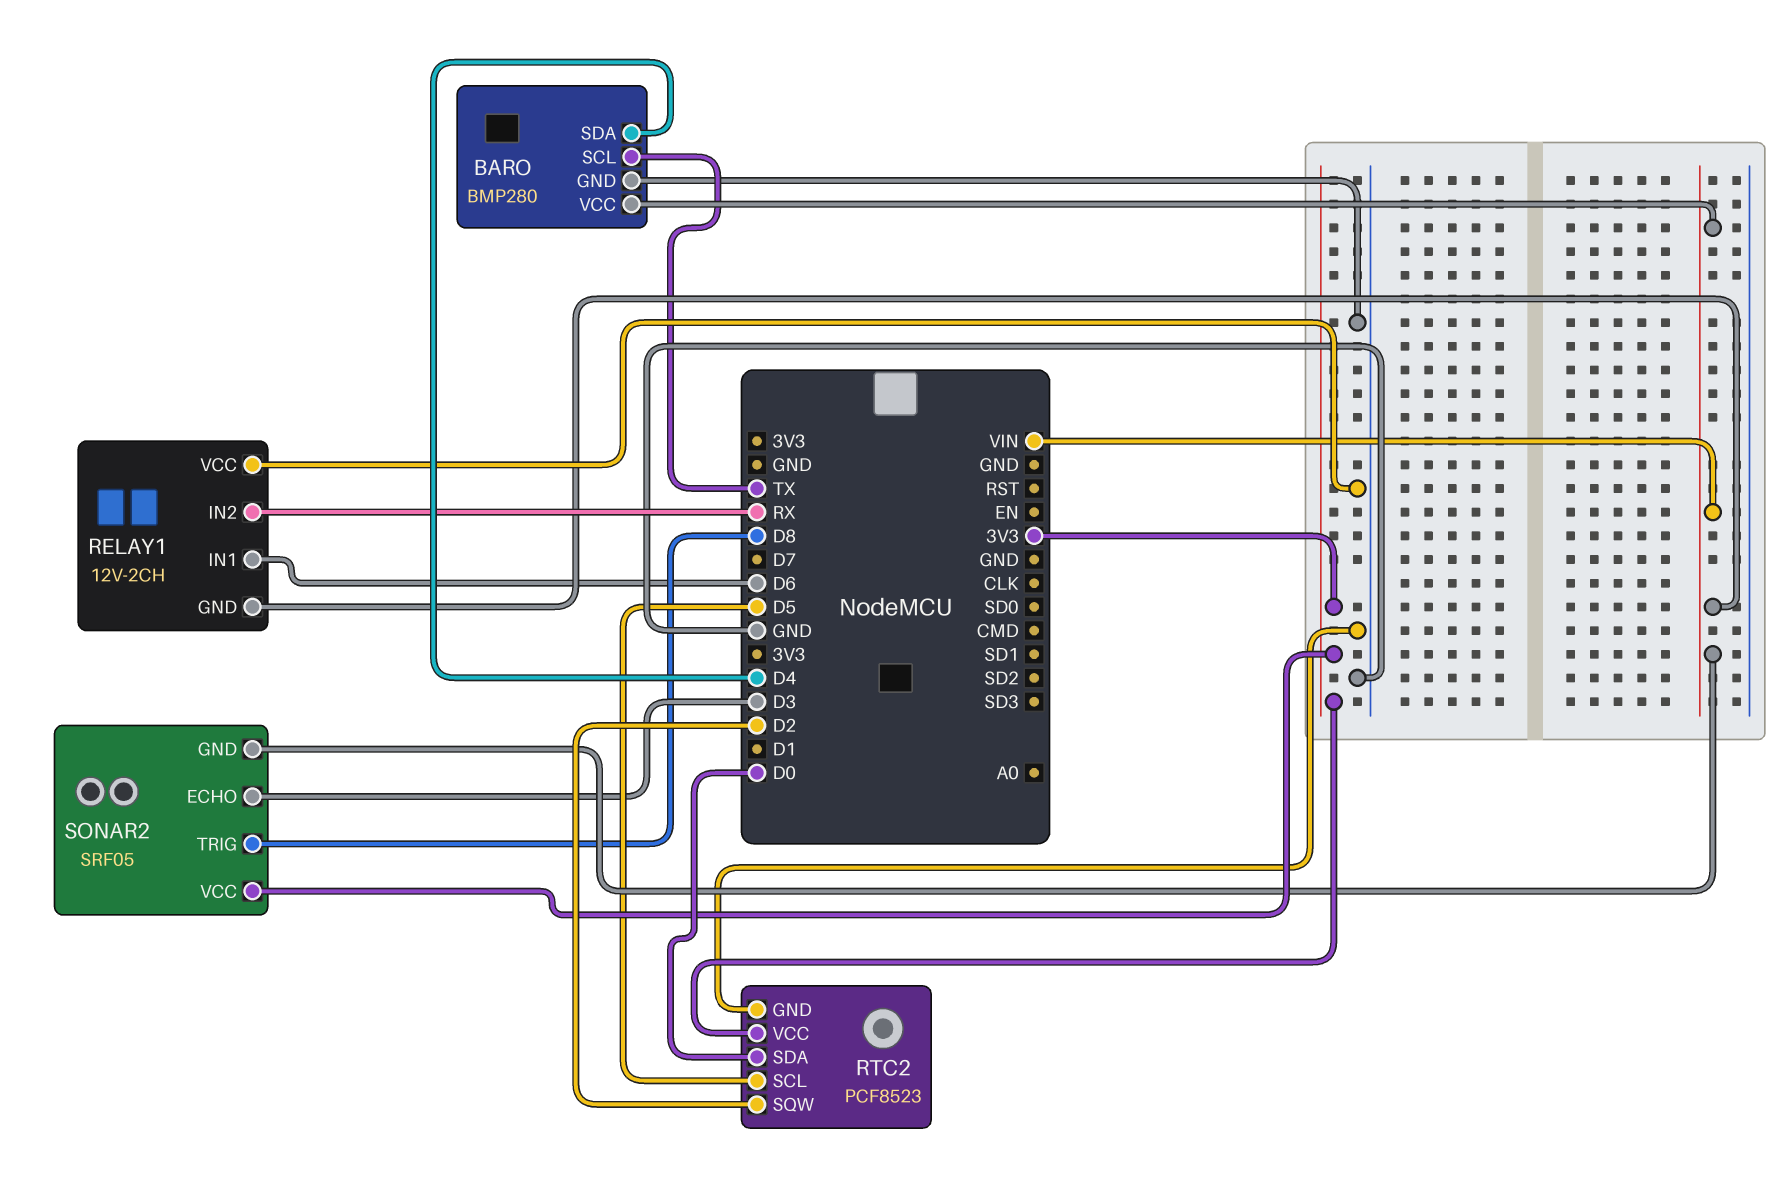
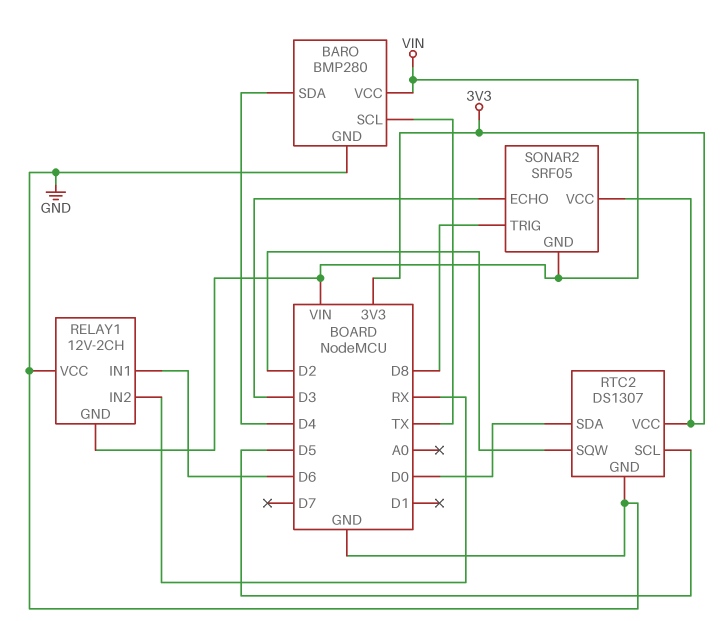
RTC2: PCF8523 -> DS1307

